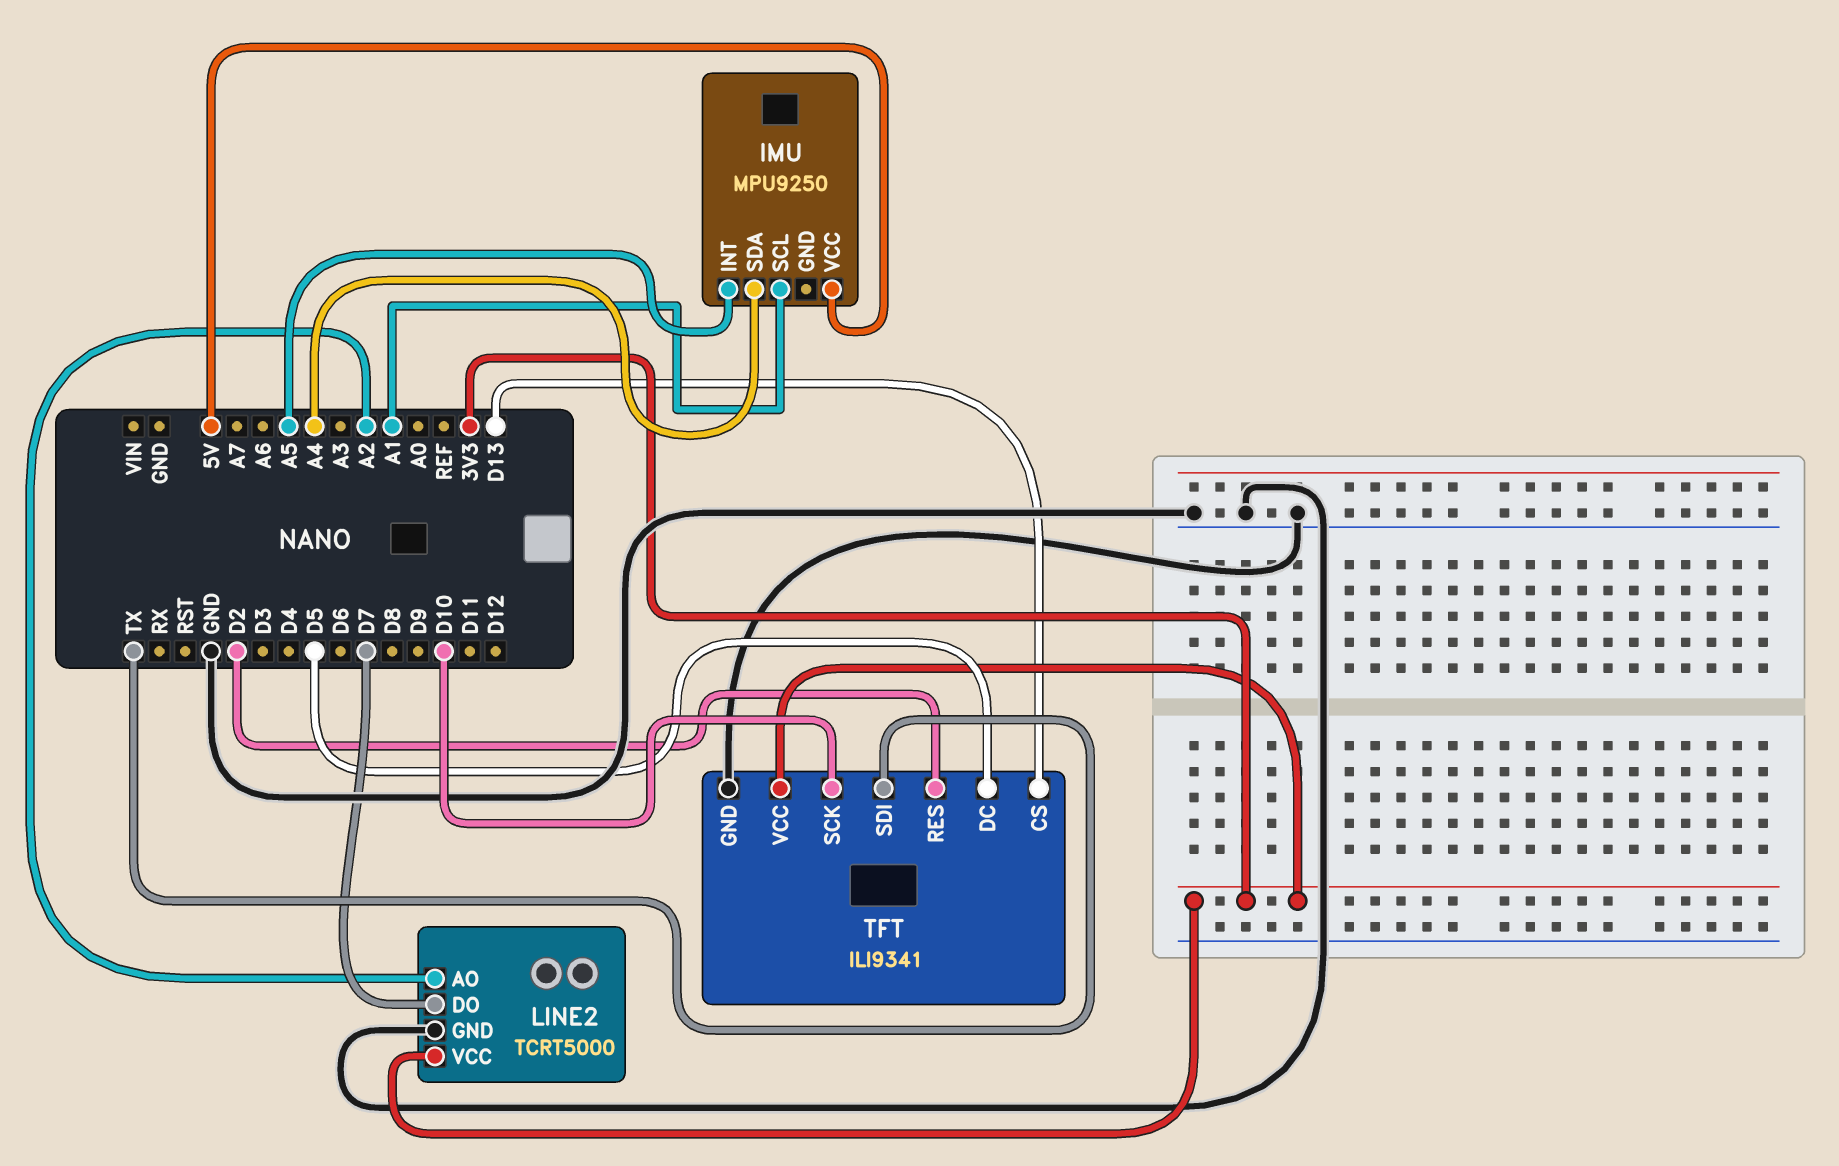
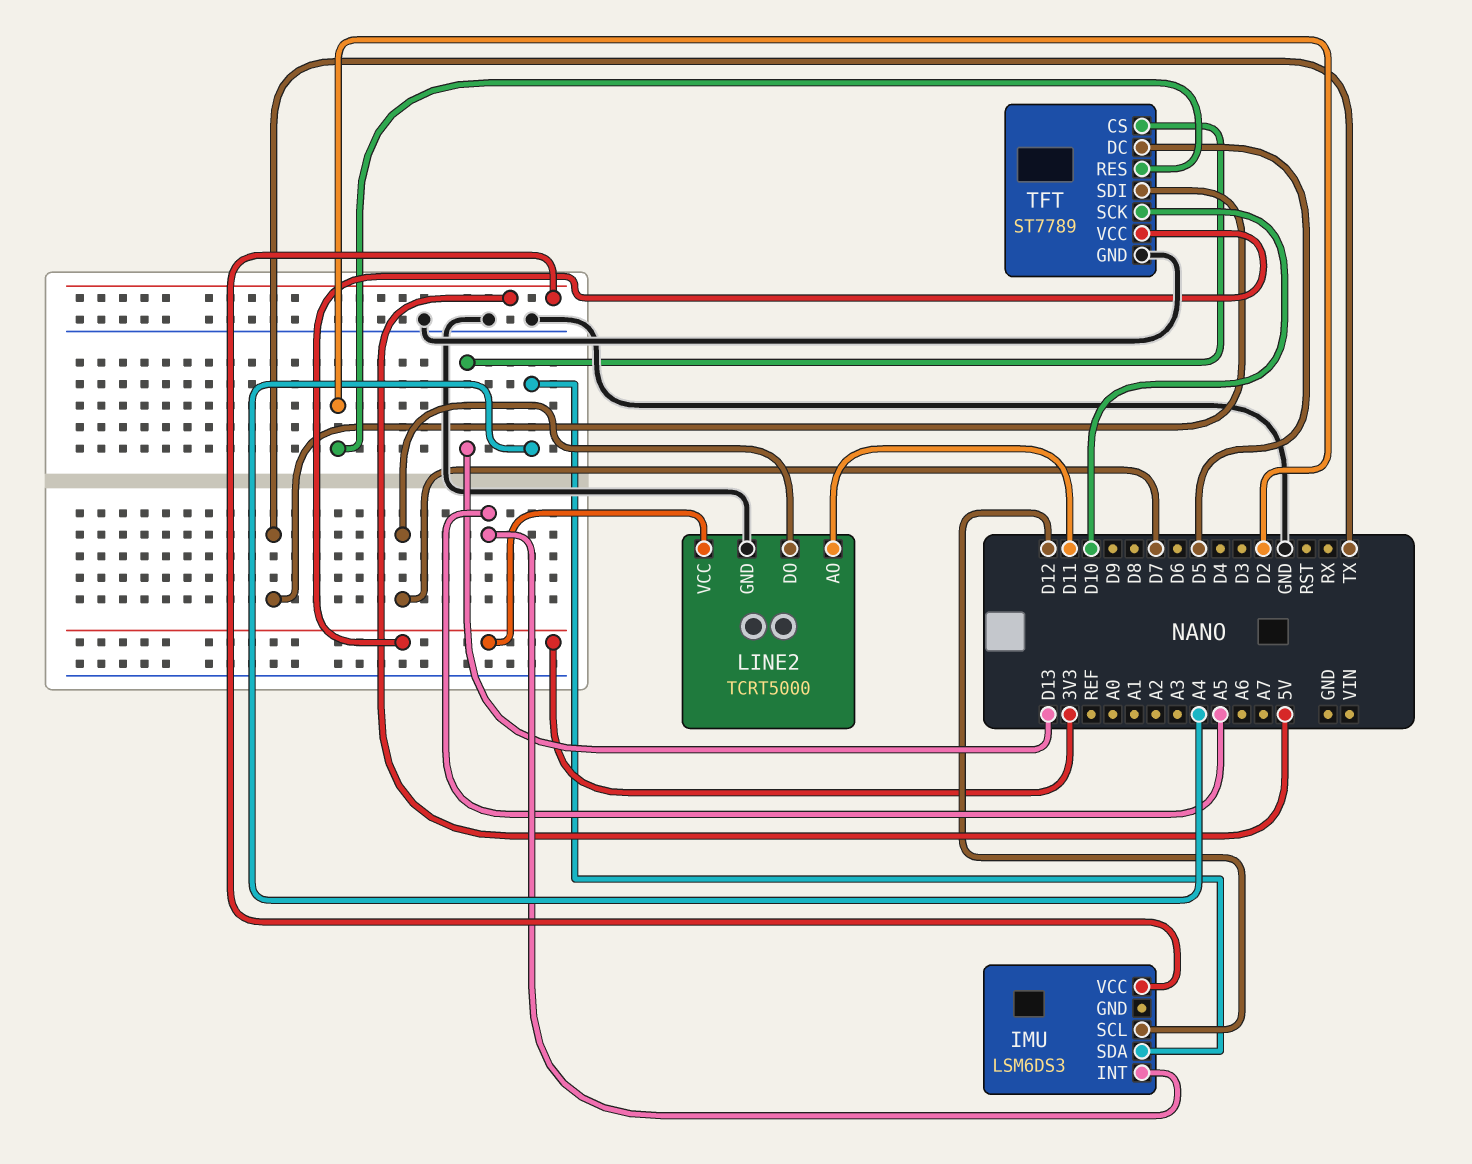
IMU: MPU9250 -> LSM6DS3
IMU pin SCL: A1 -> D12
LINE2 pin AO: A2 -> D11
TFT: ILI9341 -> ST7789

